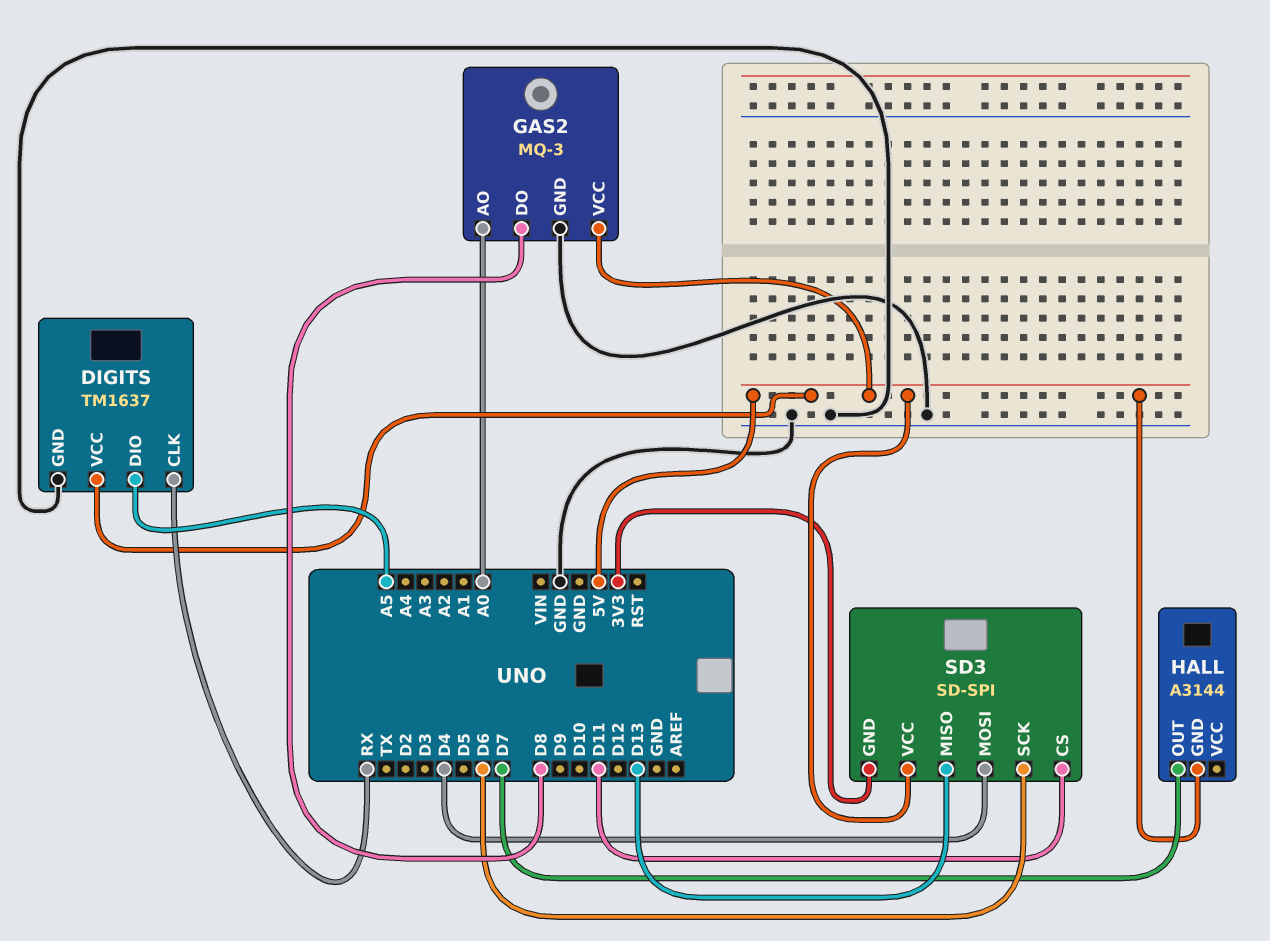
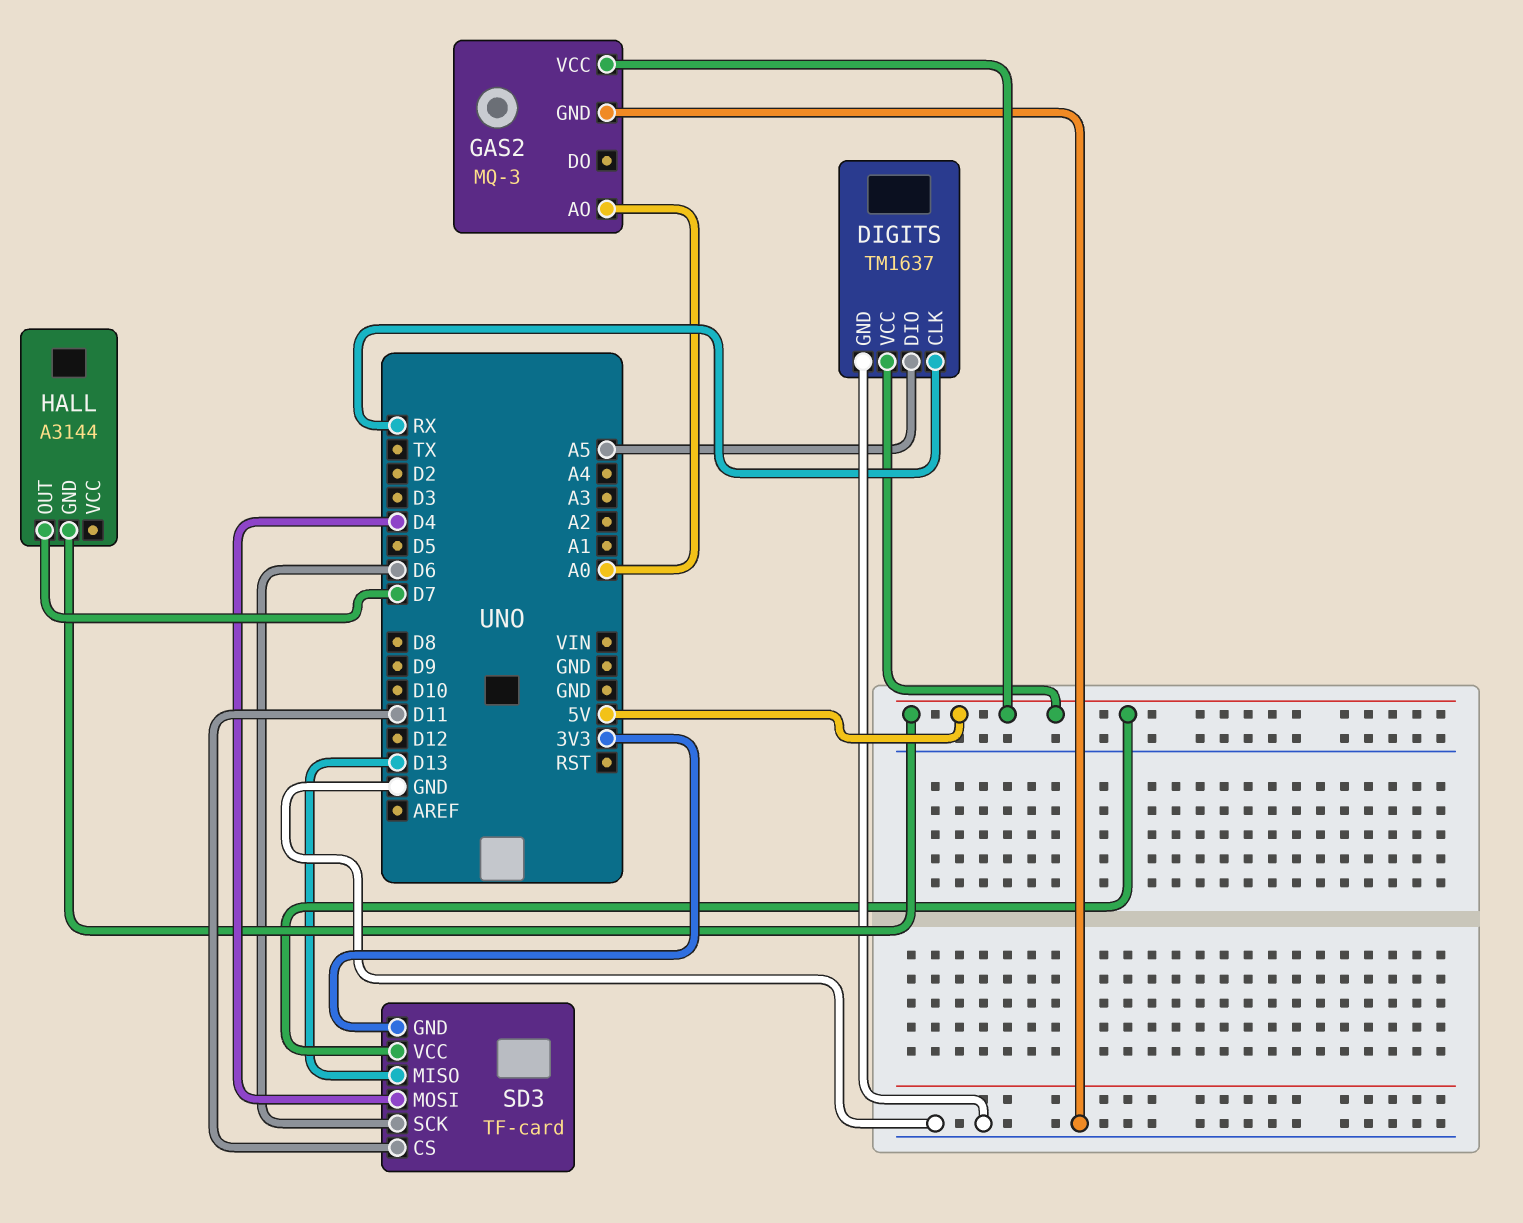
GAS2 pin DO: D8 -> none
SD3: SD-SPI -> TF-card

